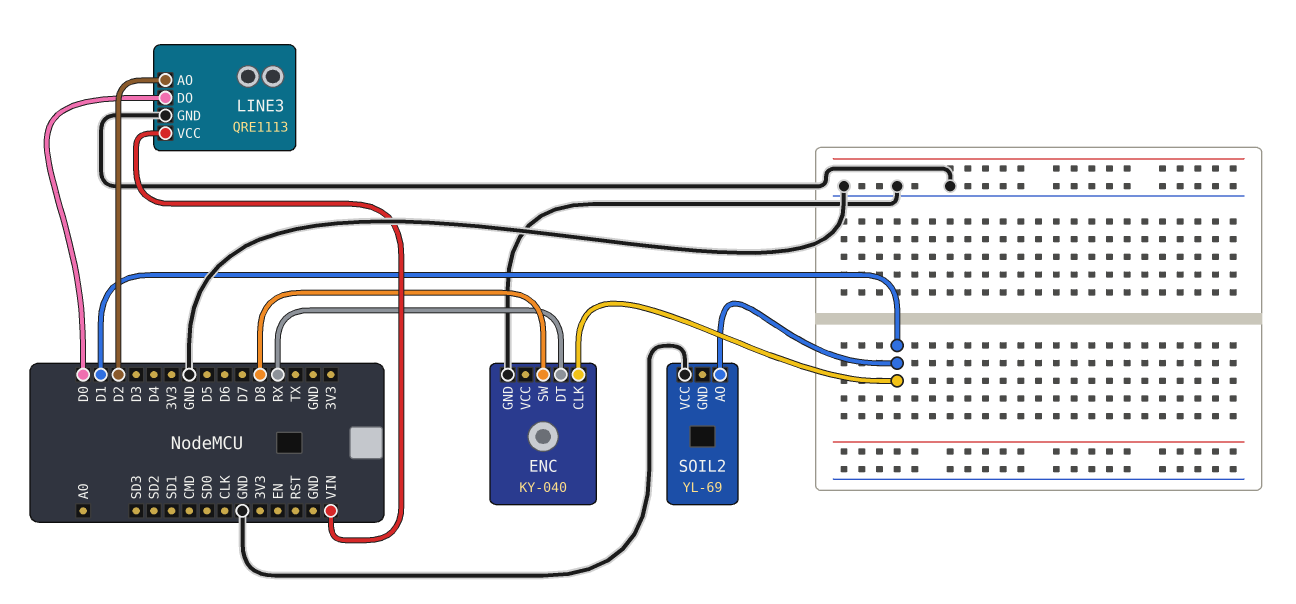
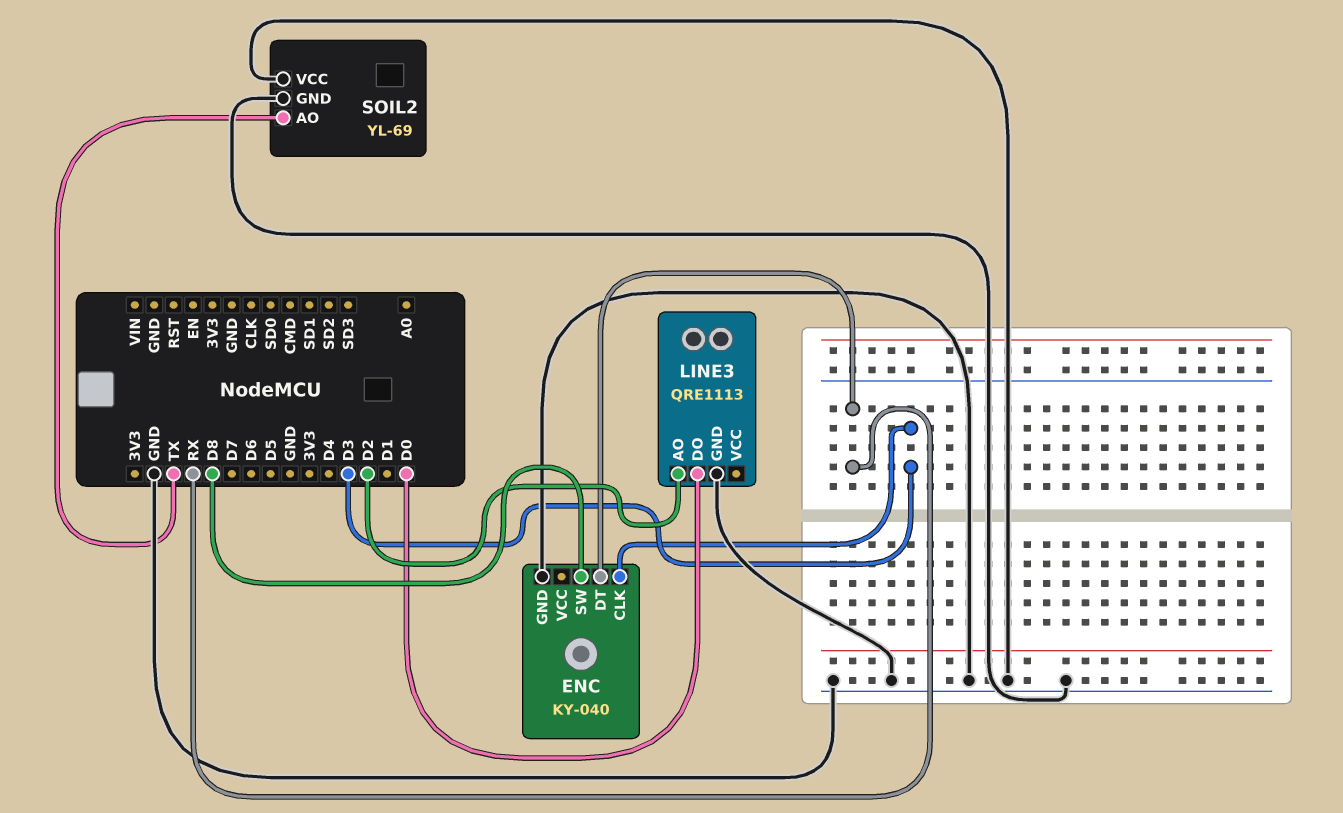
ENC pin CLK: D1 -> D3
LINE3 pin VCC: VIN -> none
SOIL2 pin AO: D1 -> TX
SOIL2 pin GND: none -> GND

